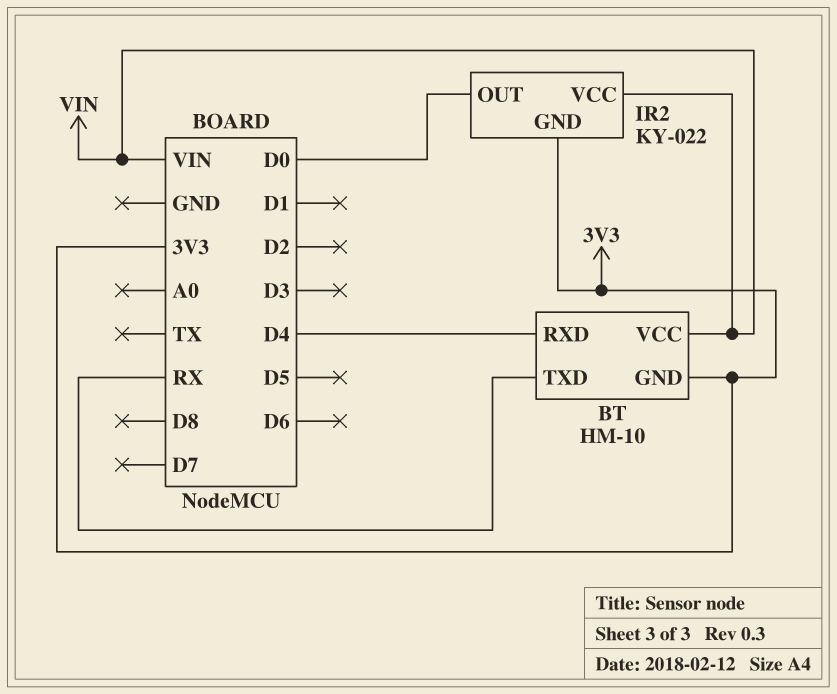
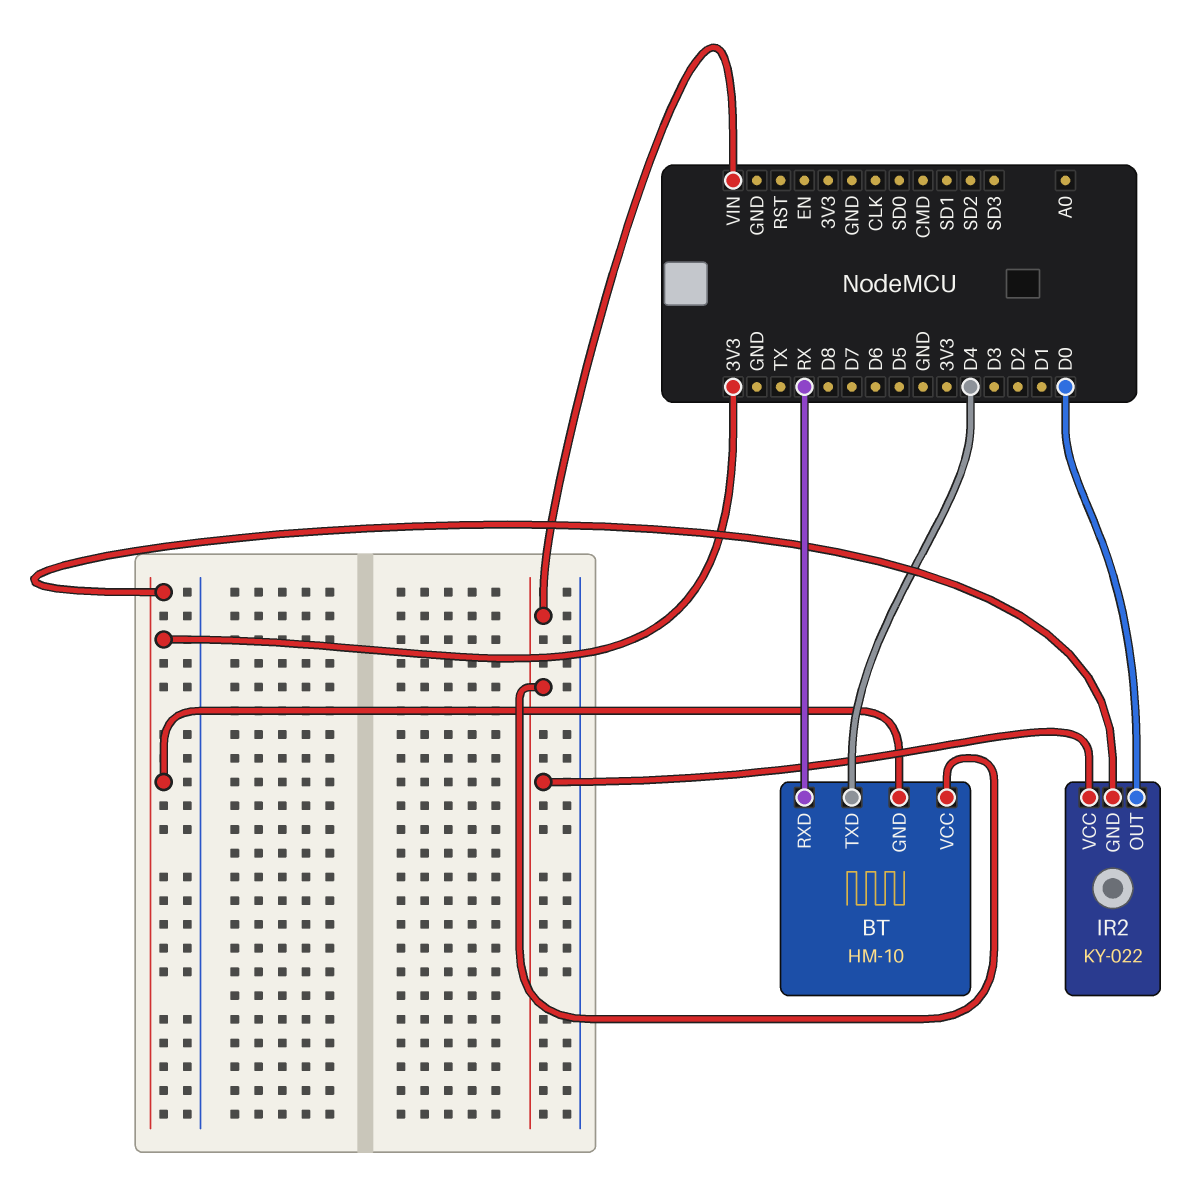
BT pin RXD: D4 -> RX
BT pin TXD: RX -> D4

